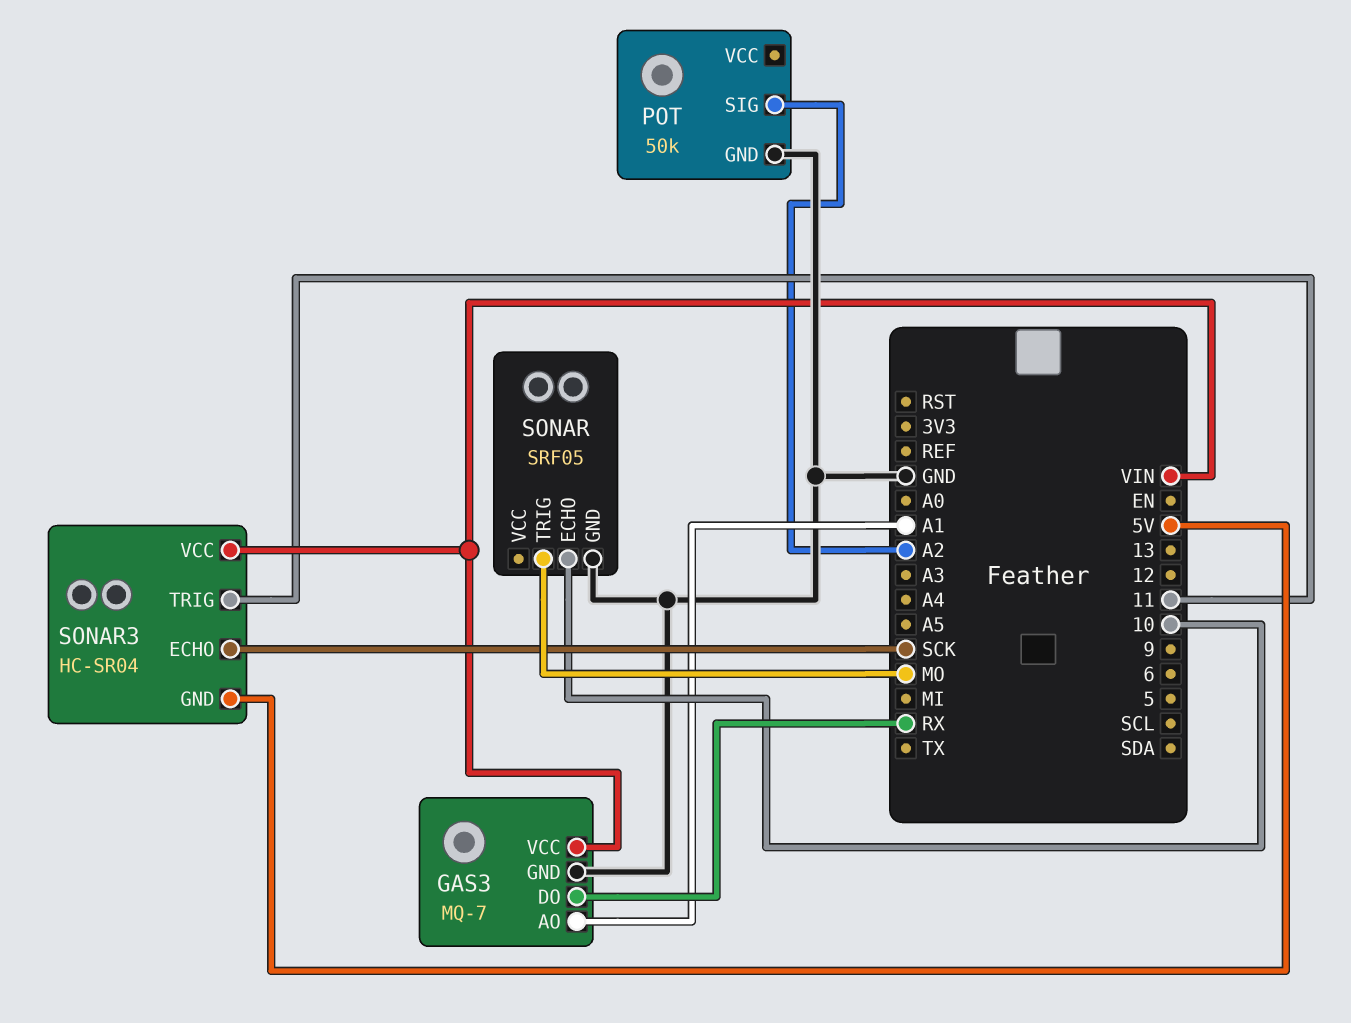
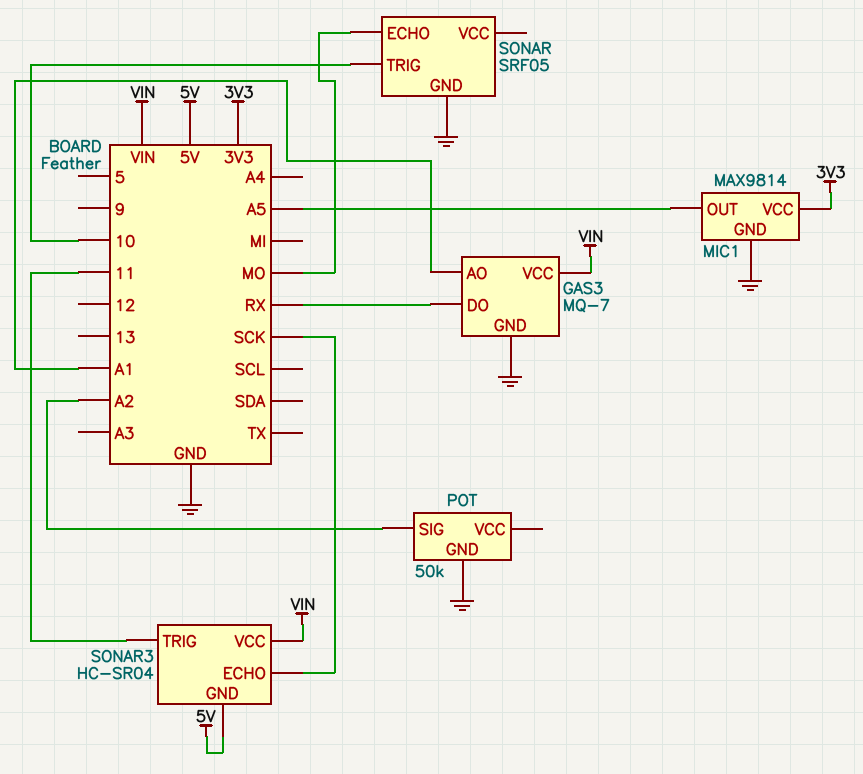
MIC1: none -> MAX9814
MIC1 pin GND: none -> GND
MIC1 pin OUT: none -> A5
MIC1 pin VCC: none -> 3V3
SONAR pin ECHO: 10 -> MO
SONAR pin TRIG: MO -> 10

